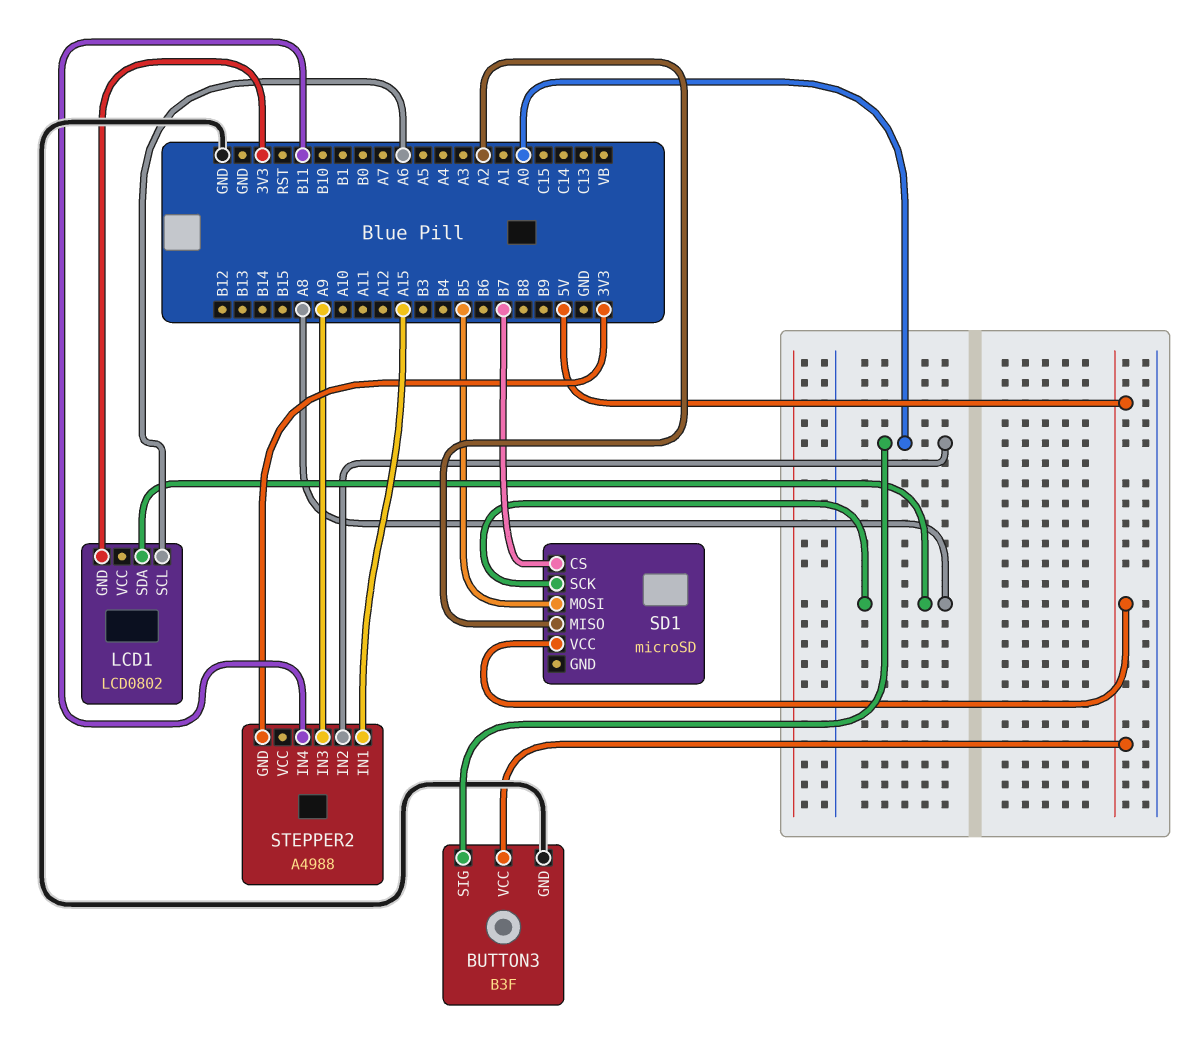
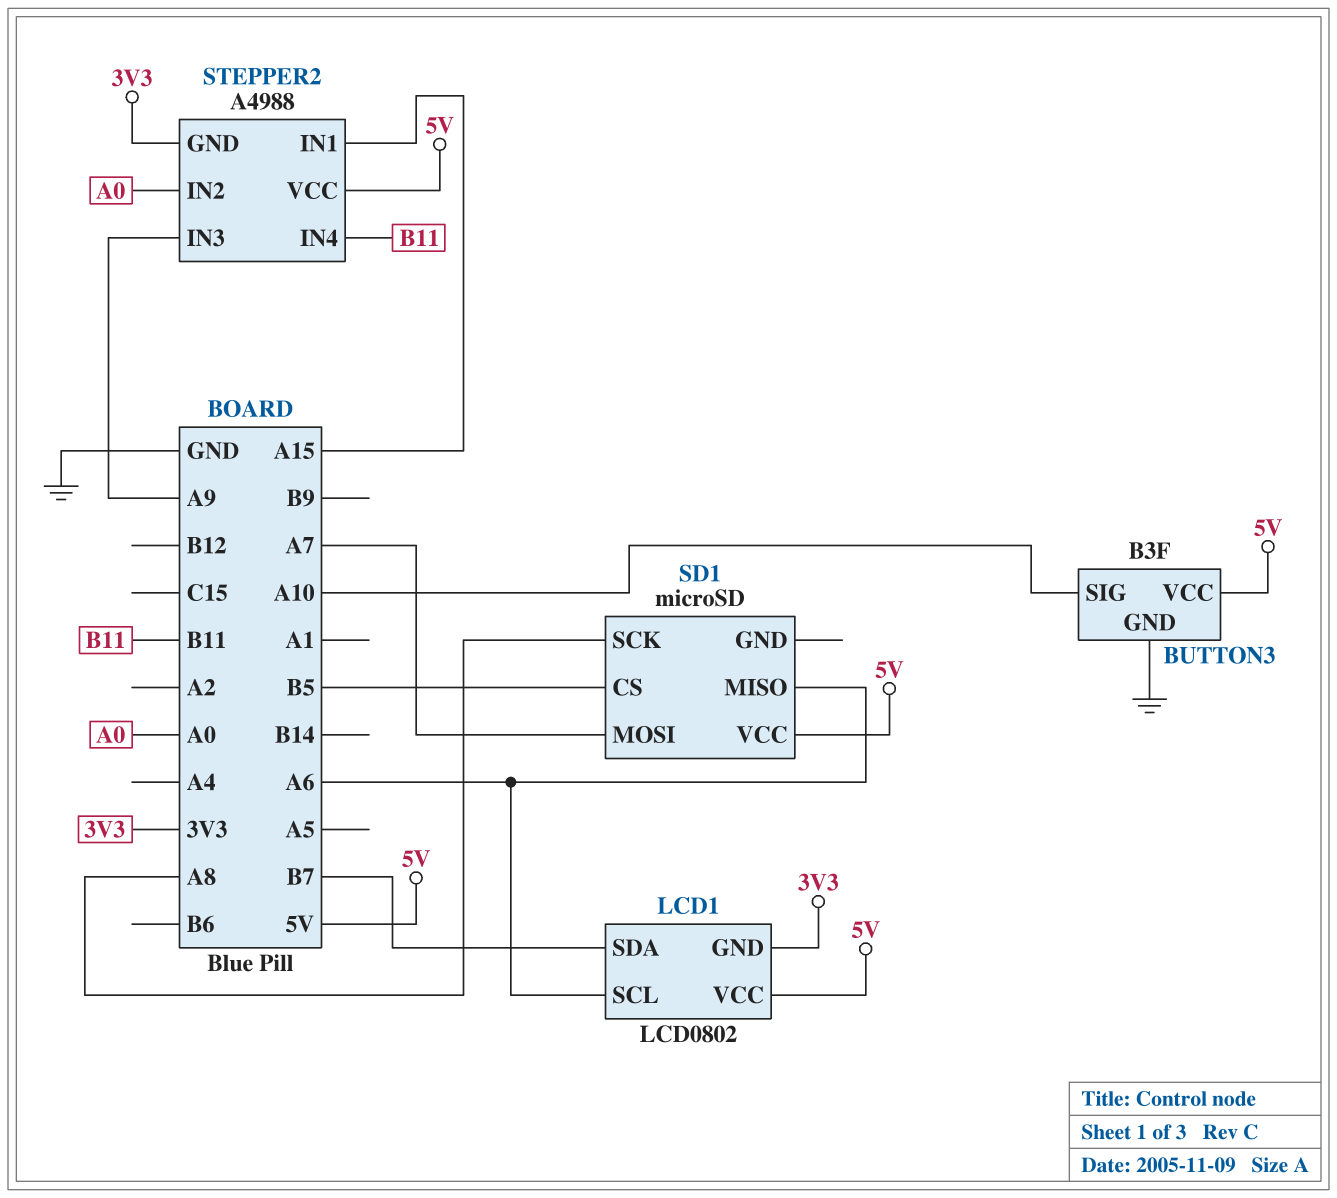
BUTTON3 pin SIG: A0 -> A10
LCD1 pin SDA: A8 -> B7
LCD1 pin VCC: none -> 5V
SD1 pin CS: B7 -> B5
SD1 pin MISO: A2 -> A6
SD1 pin MOSI: B5 -> A7
STEPPER2 pin VCC: none -> 5V

